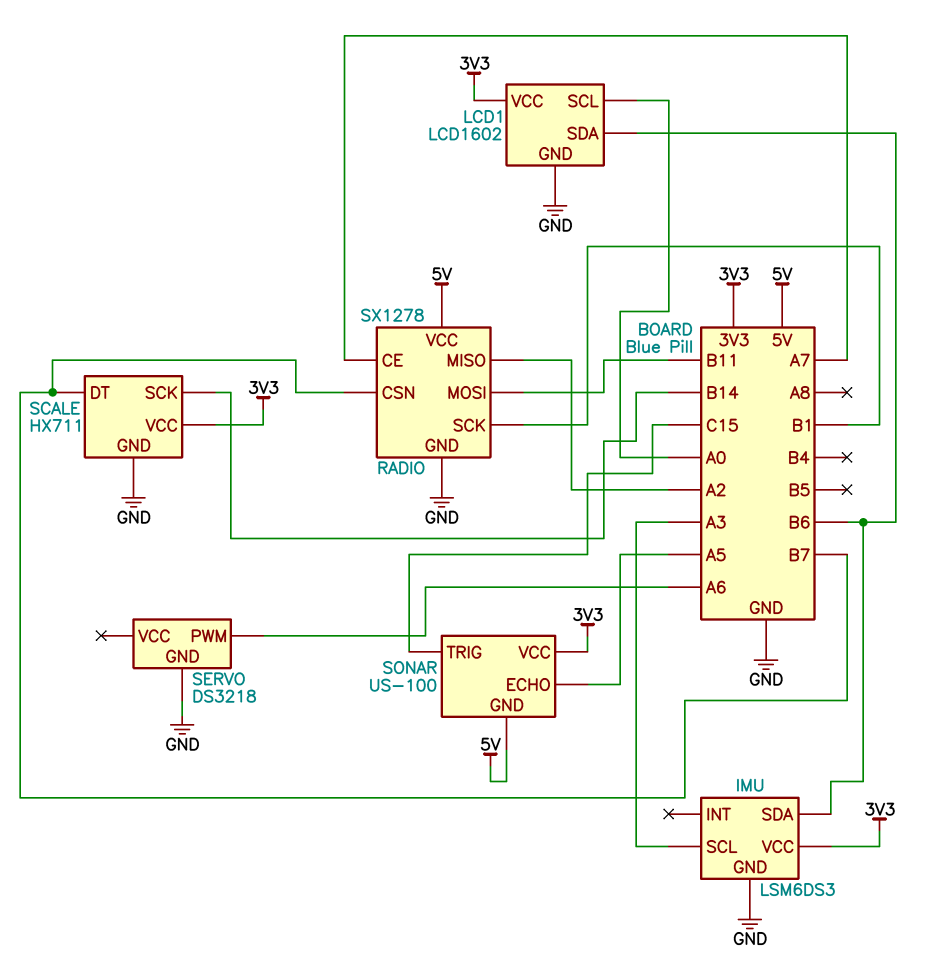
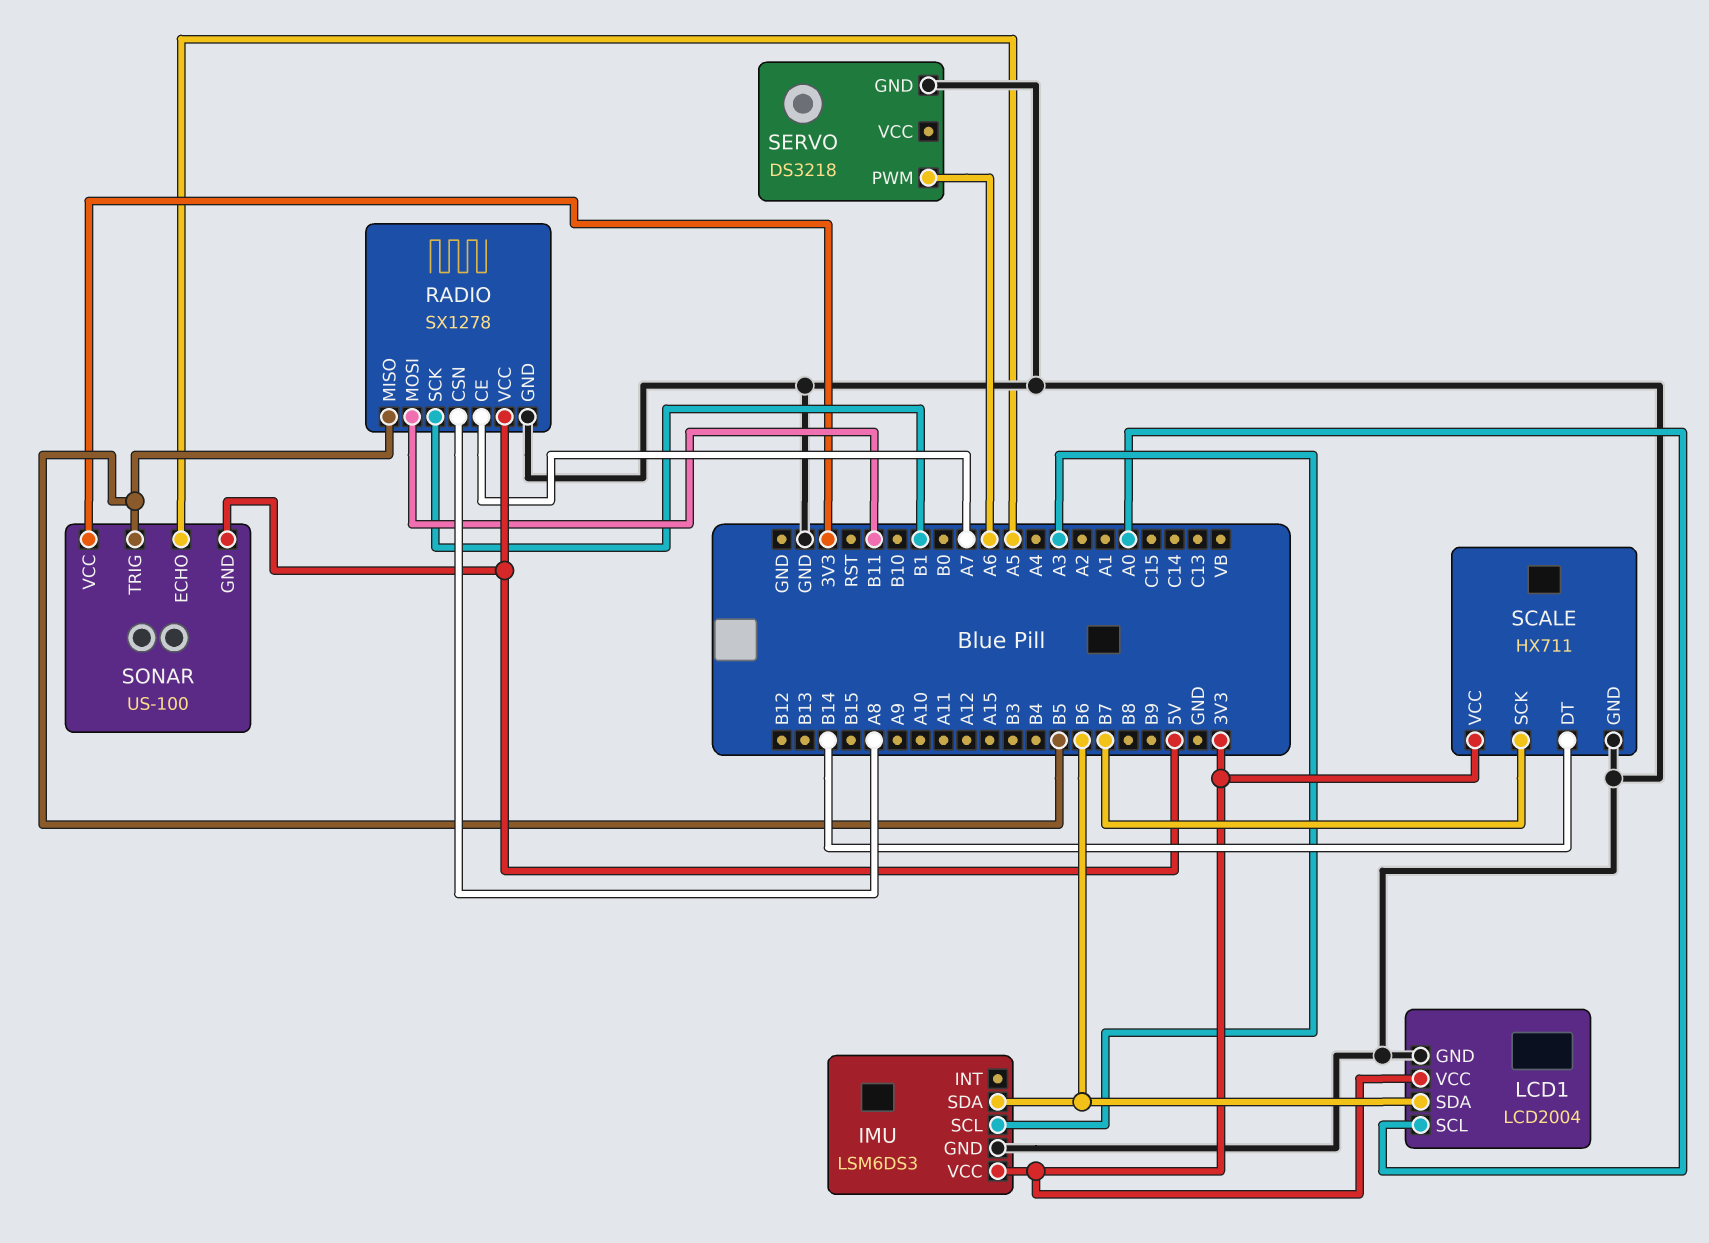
LCD1: LCD1602 -> LCD2004
RADIO pin CSN: B7 -> A8
RADIO pin MISO: A2 -> B5
SCALE pin DT: B7 -> B14
SCALE pin SCK: B14 -> B7
SONAR pin TRIG: C15 -> B5

